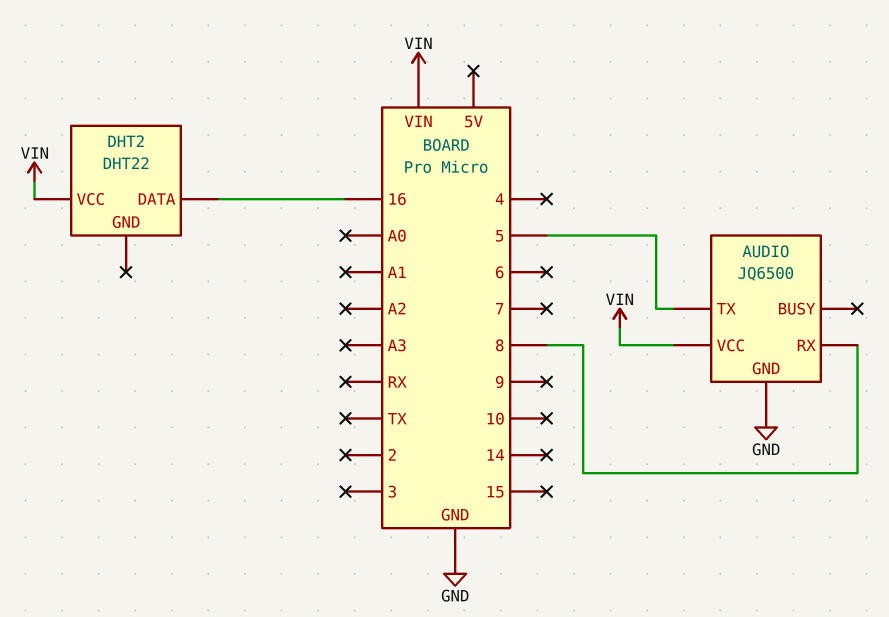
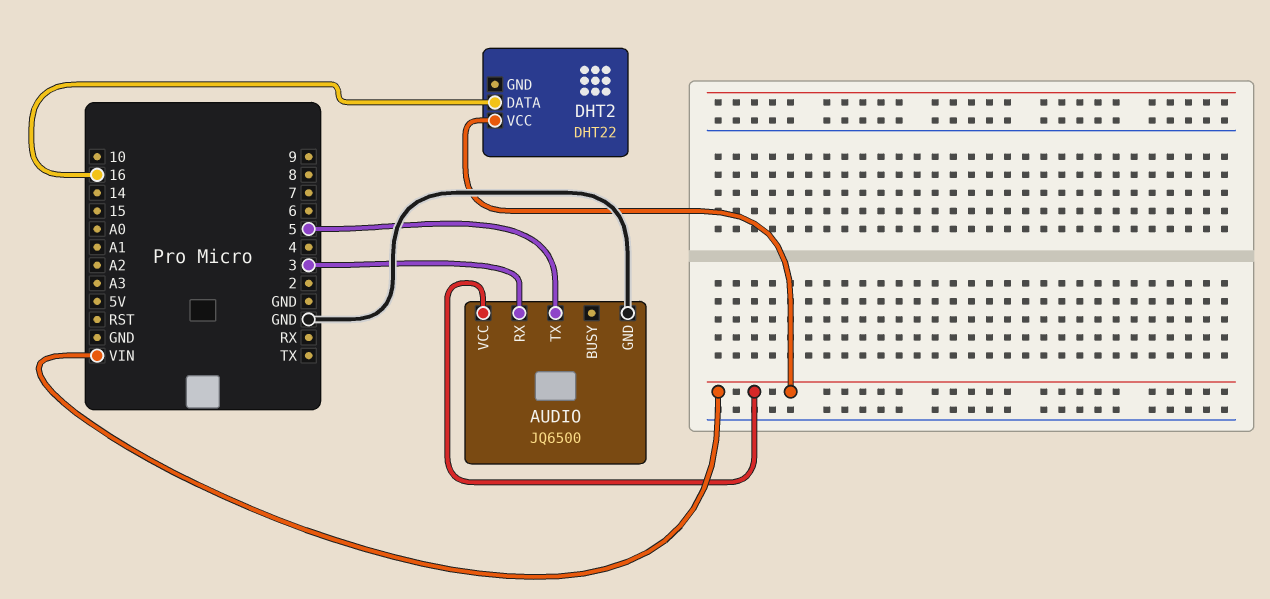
AUDIO pin RX: 8 -> 3

